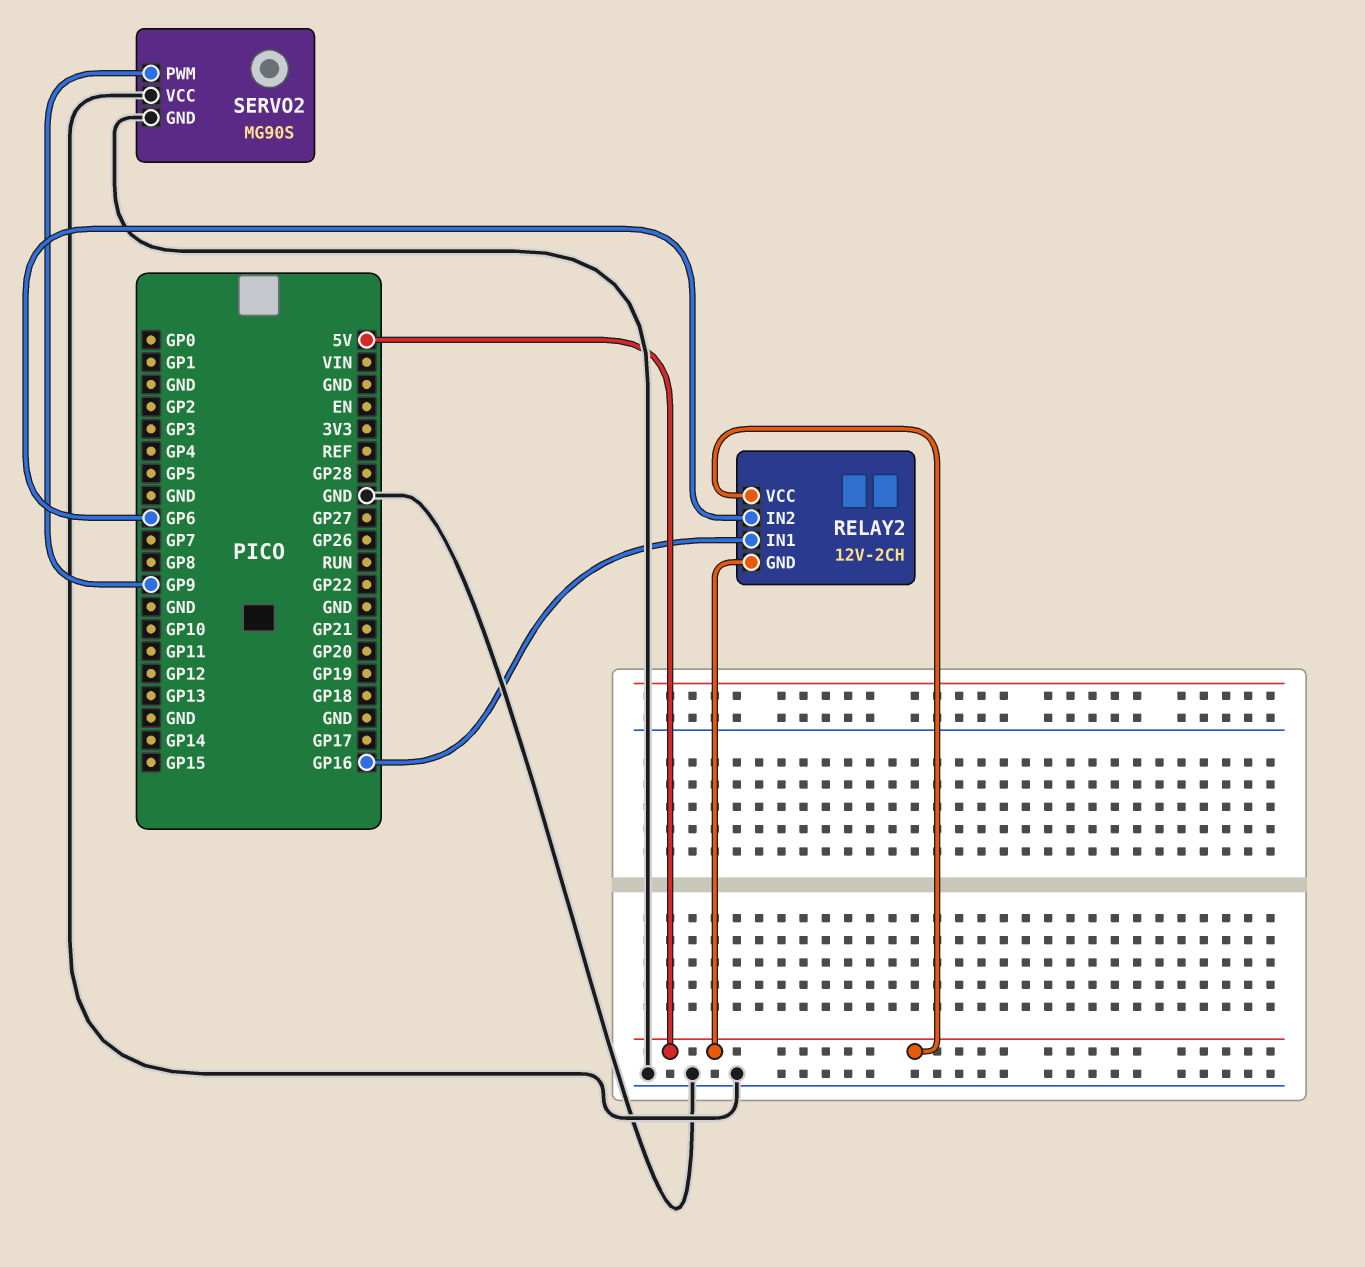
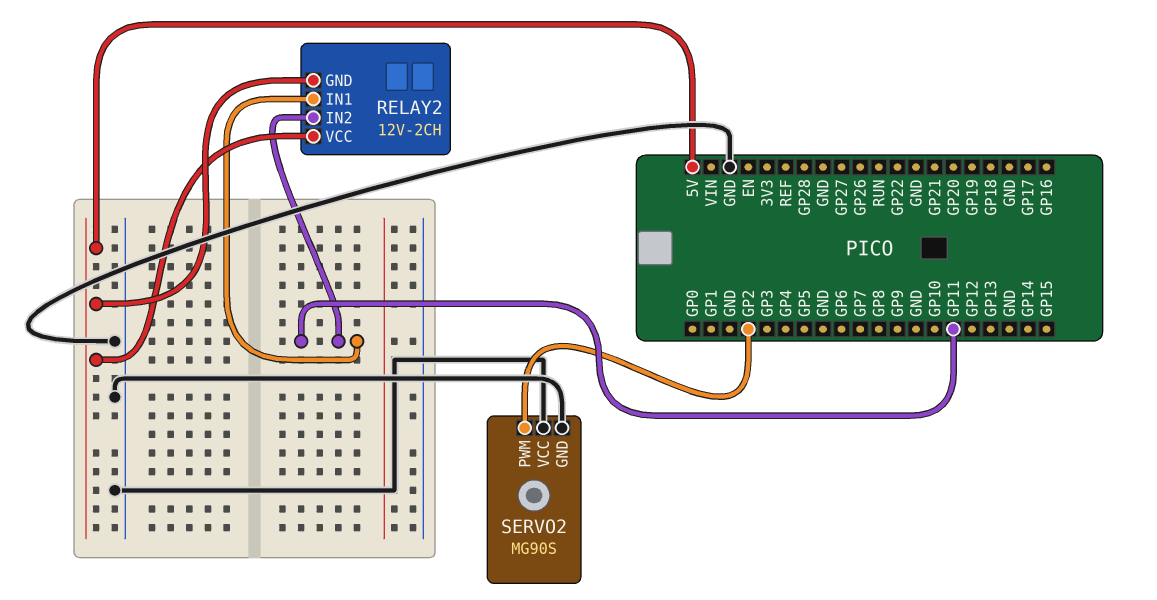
RELAY2 pin IN1: GP16 -> GP11
RELAY2 pin IN2: GP6 -> GP11
SERVO2 pin PWM: GP9 -> GP2

